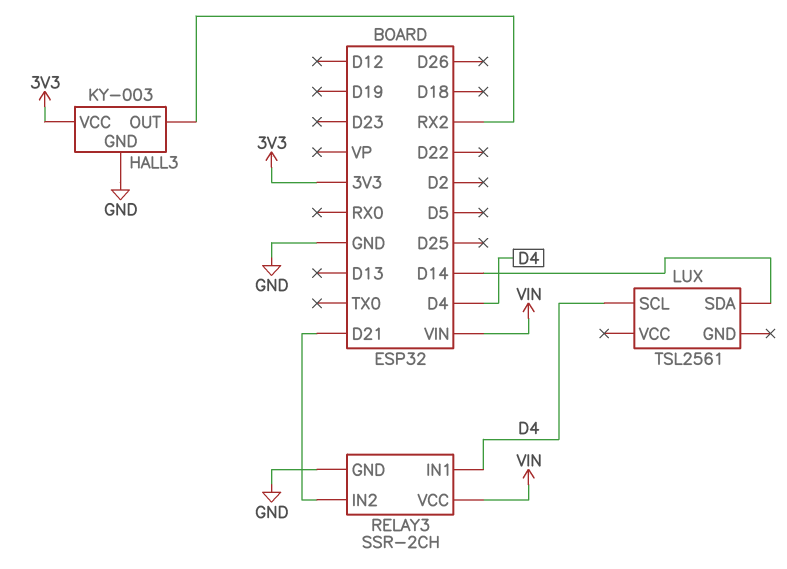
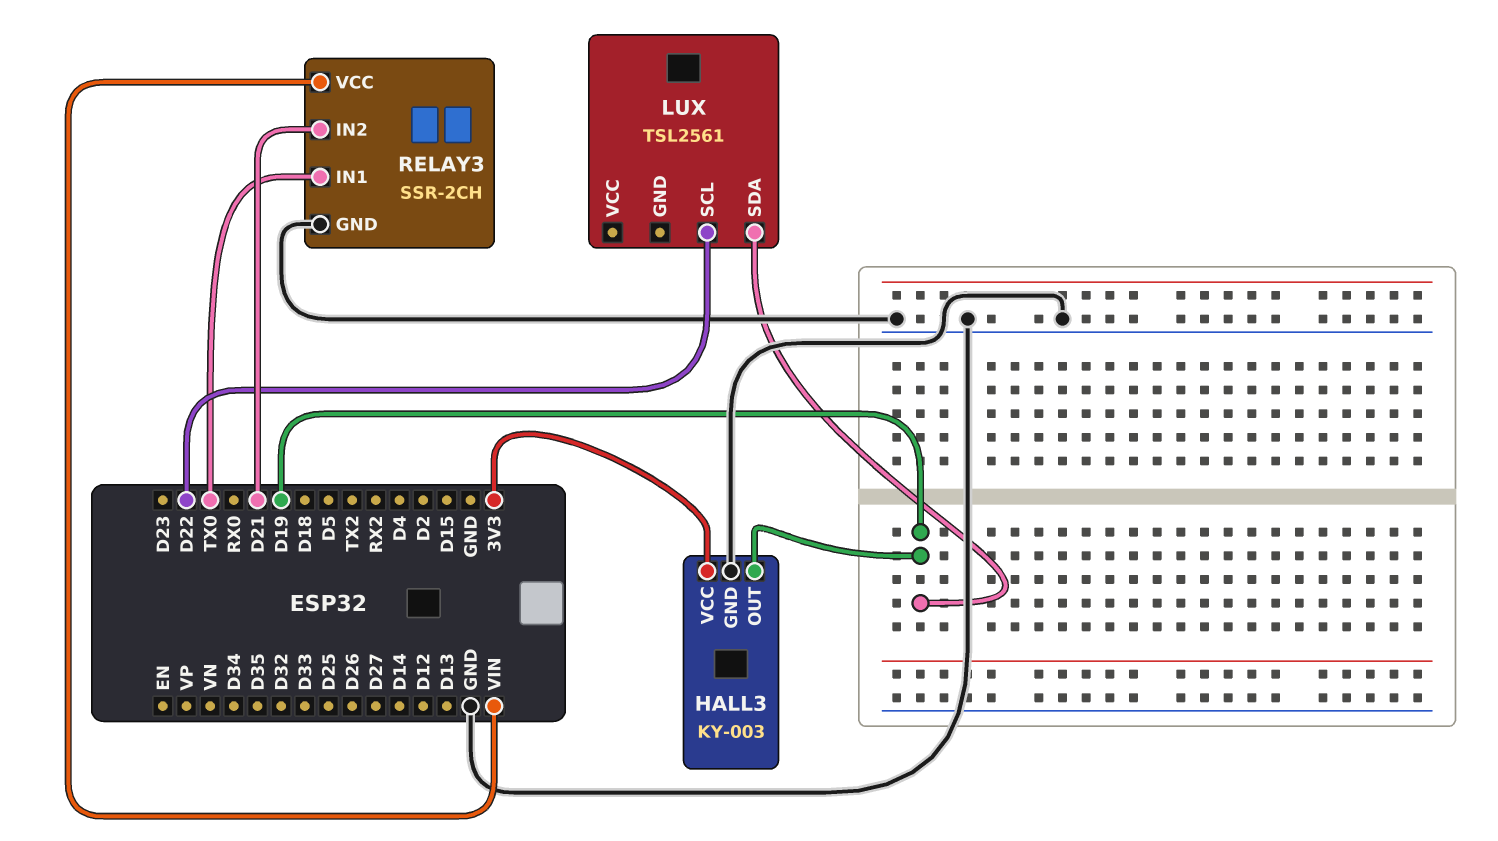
HALL3 pin OUT: RX2 -> D19
LUX pin SCL: D4 -> D22
LUX pin SDA: D14 -> D19
RELAY3 pin IN1: D4 -> TX0

